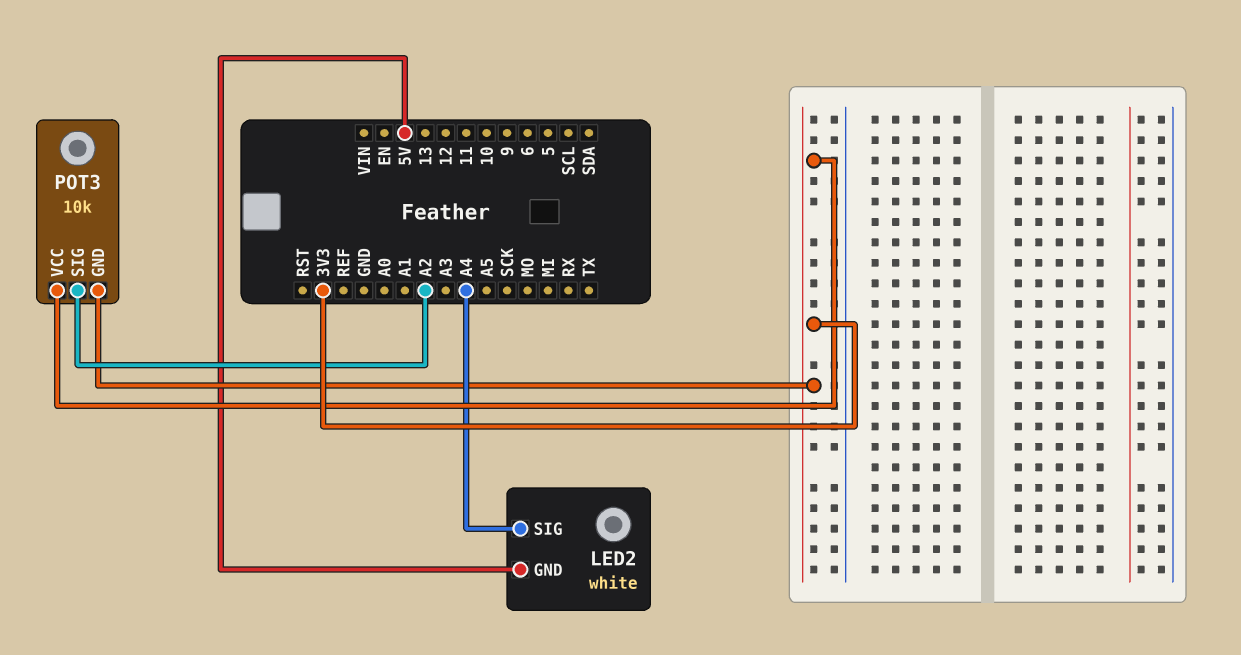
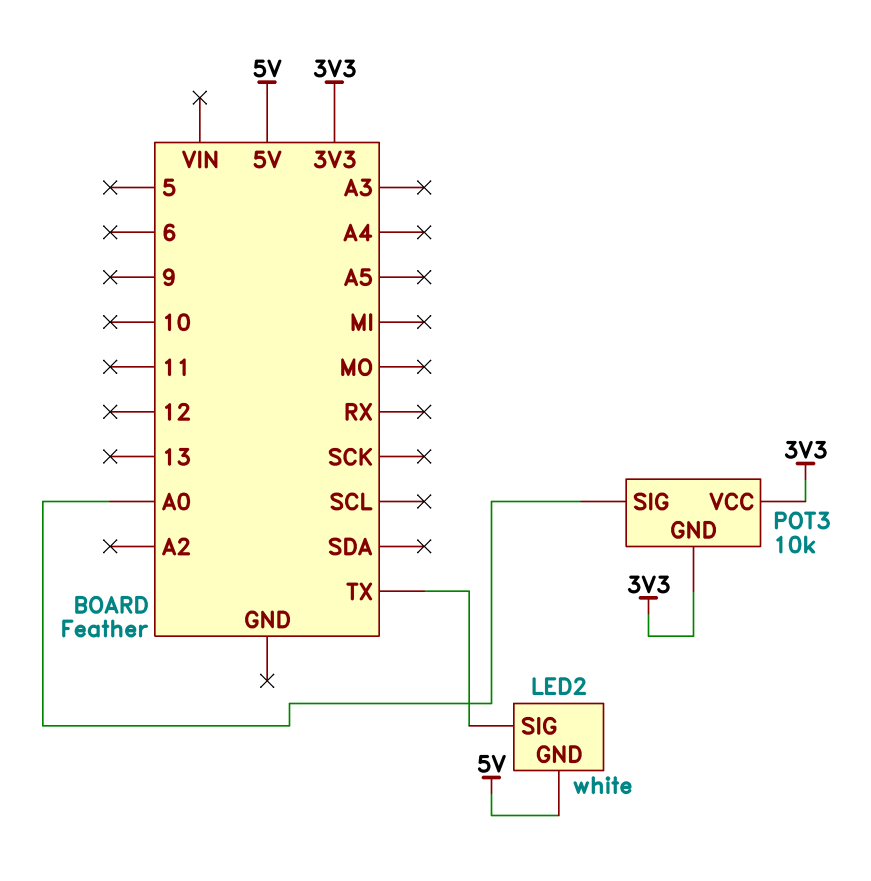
LED2 pin SIG: A4 -> TX
POT3 pin SIG: A2 -> A0

